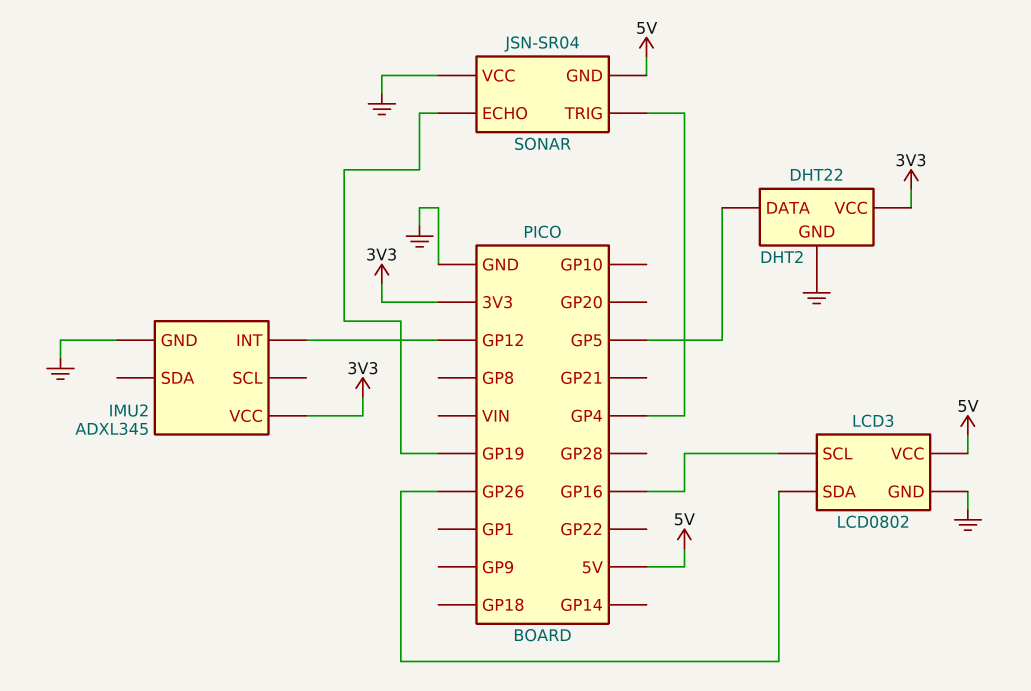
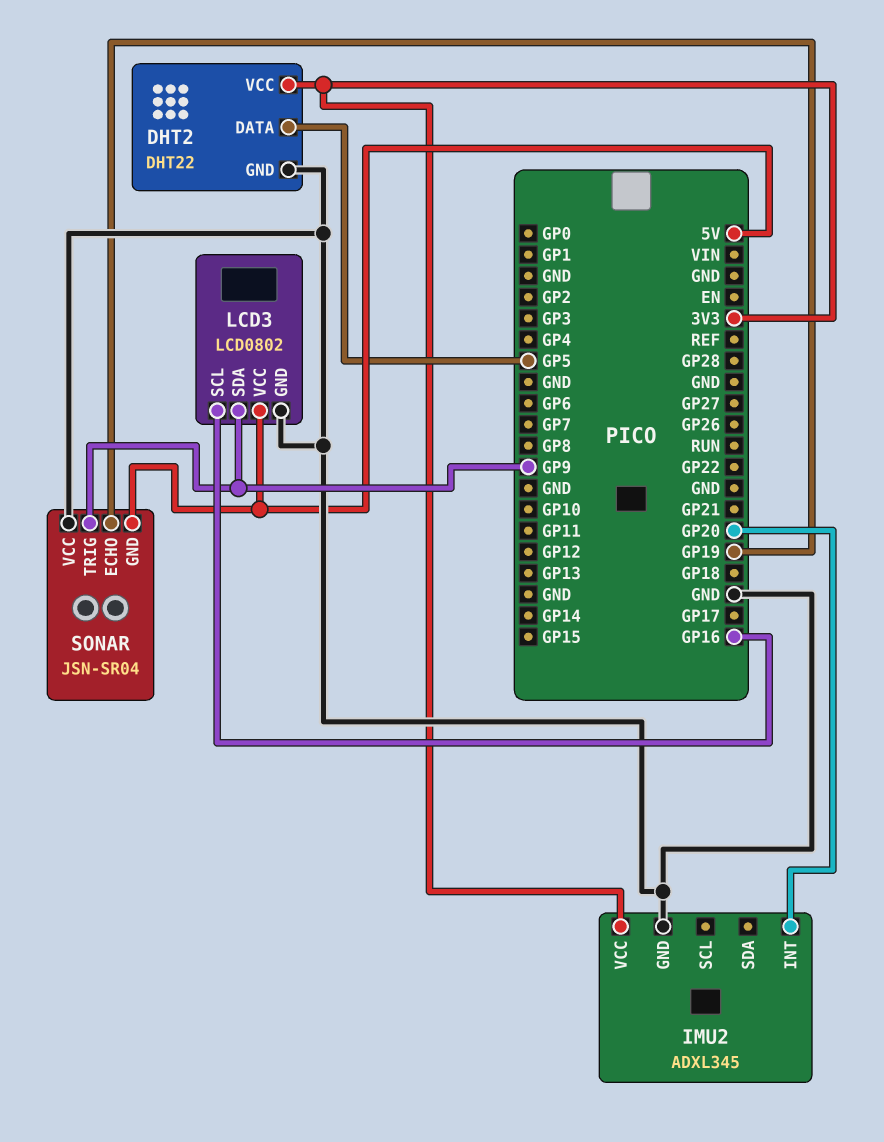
IMU2 pin INT: GP12 -> GP20
LCD3 pin SDA: GP26 -> GP9
SONAR pin TRIG: GP4 -> GP9

